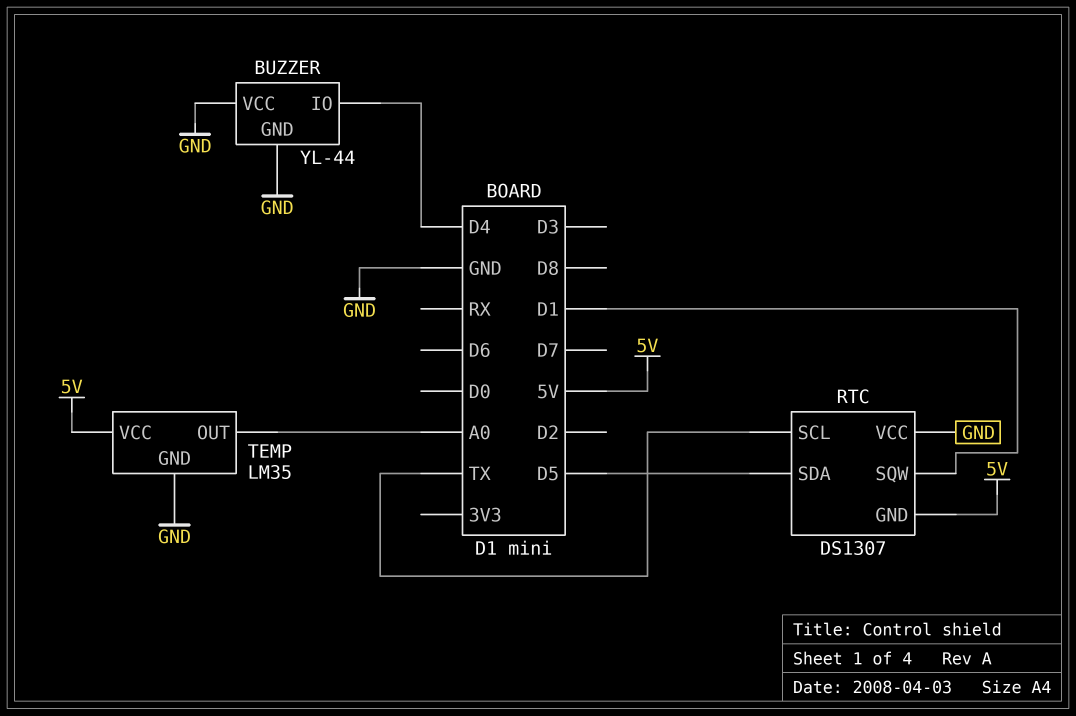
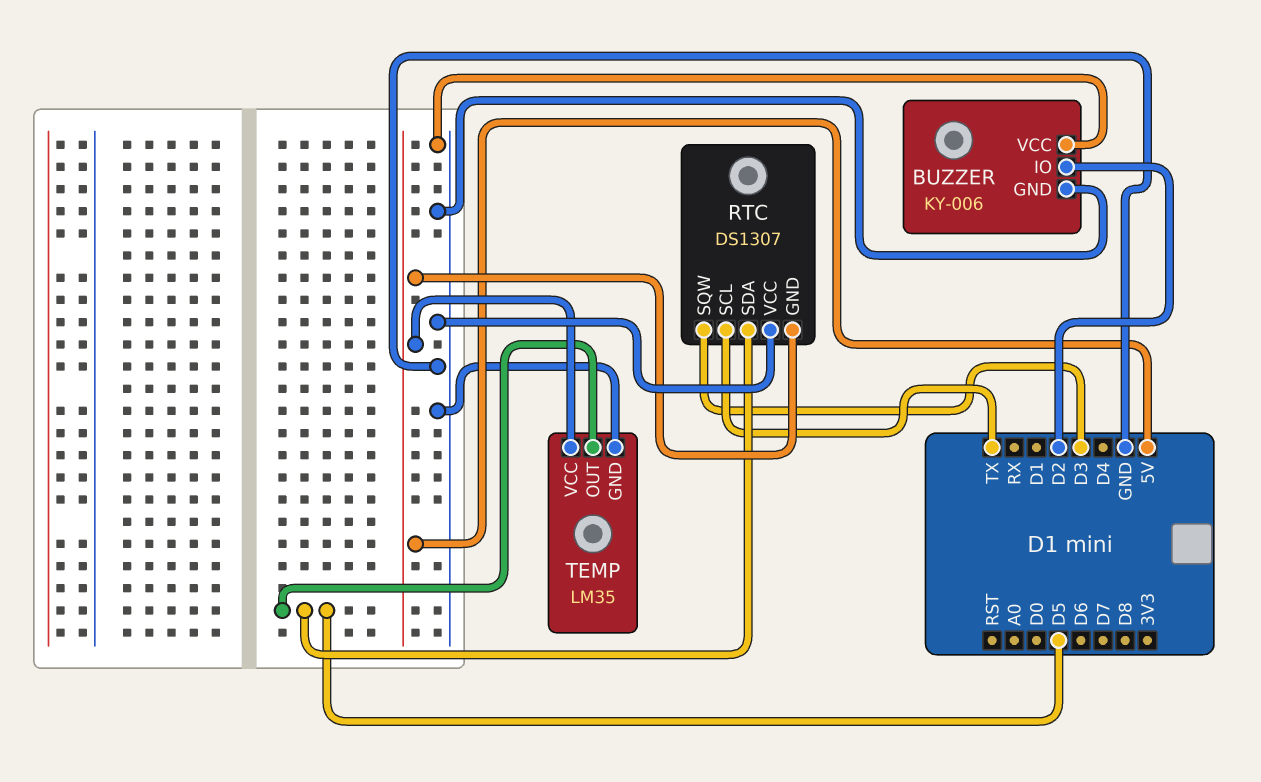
BUZZER: YL-44 -> KY-006
BUZZER pin IO: D4 -> D2
RTC pin SQW: D1 -> D3
TEMP pin OUT: A0 -> D5

